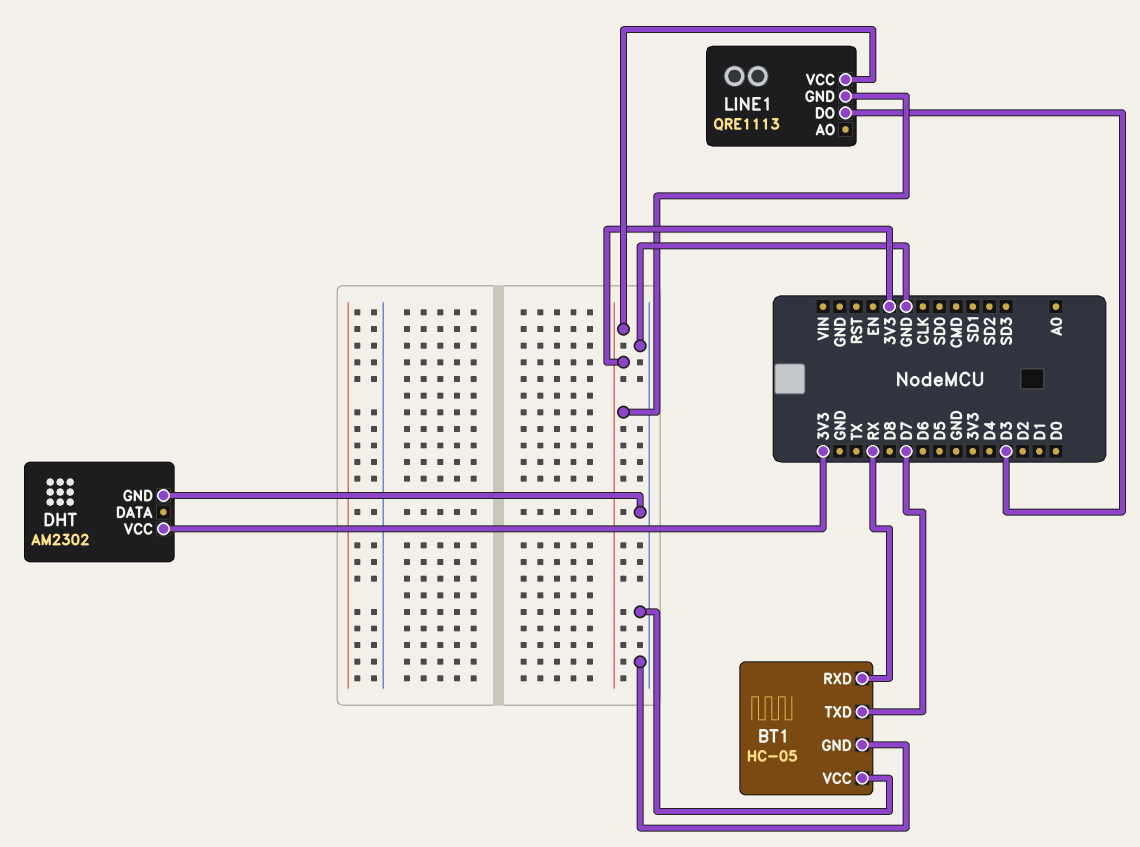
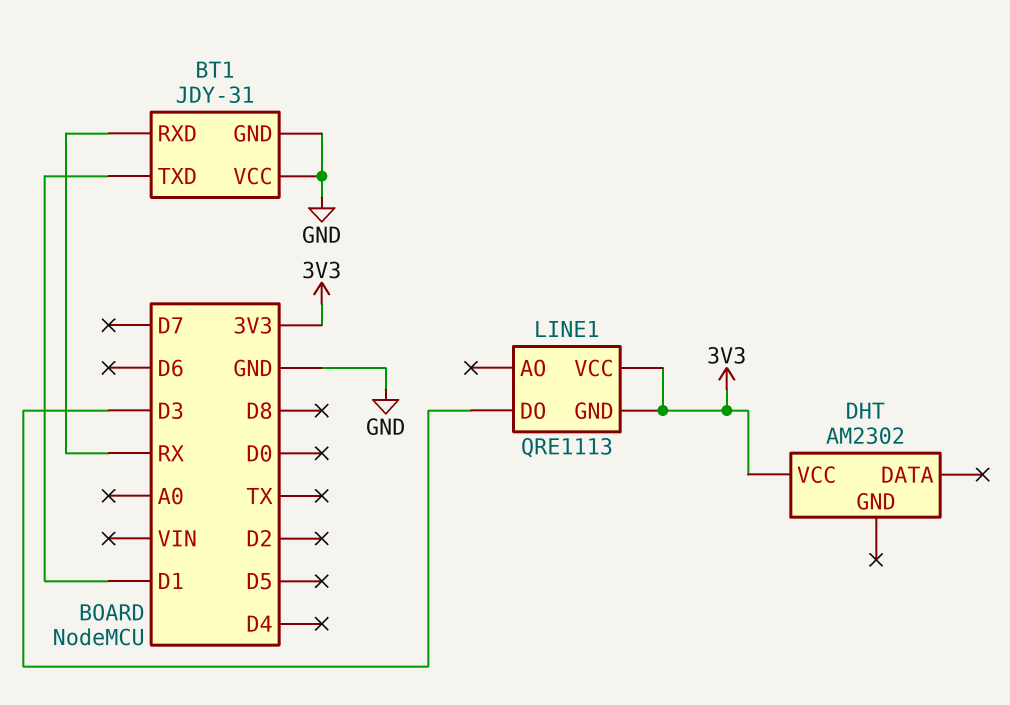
BT1: HC-05 -> JDY-31
BT1 pin TXD: D7 -> D1
DHT pin GND: GND -> none

